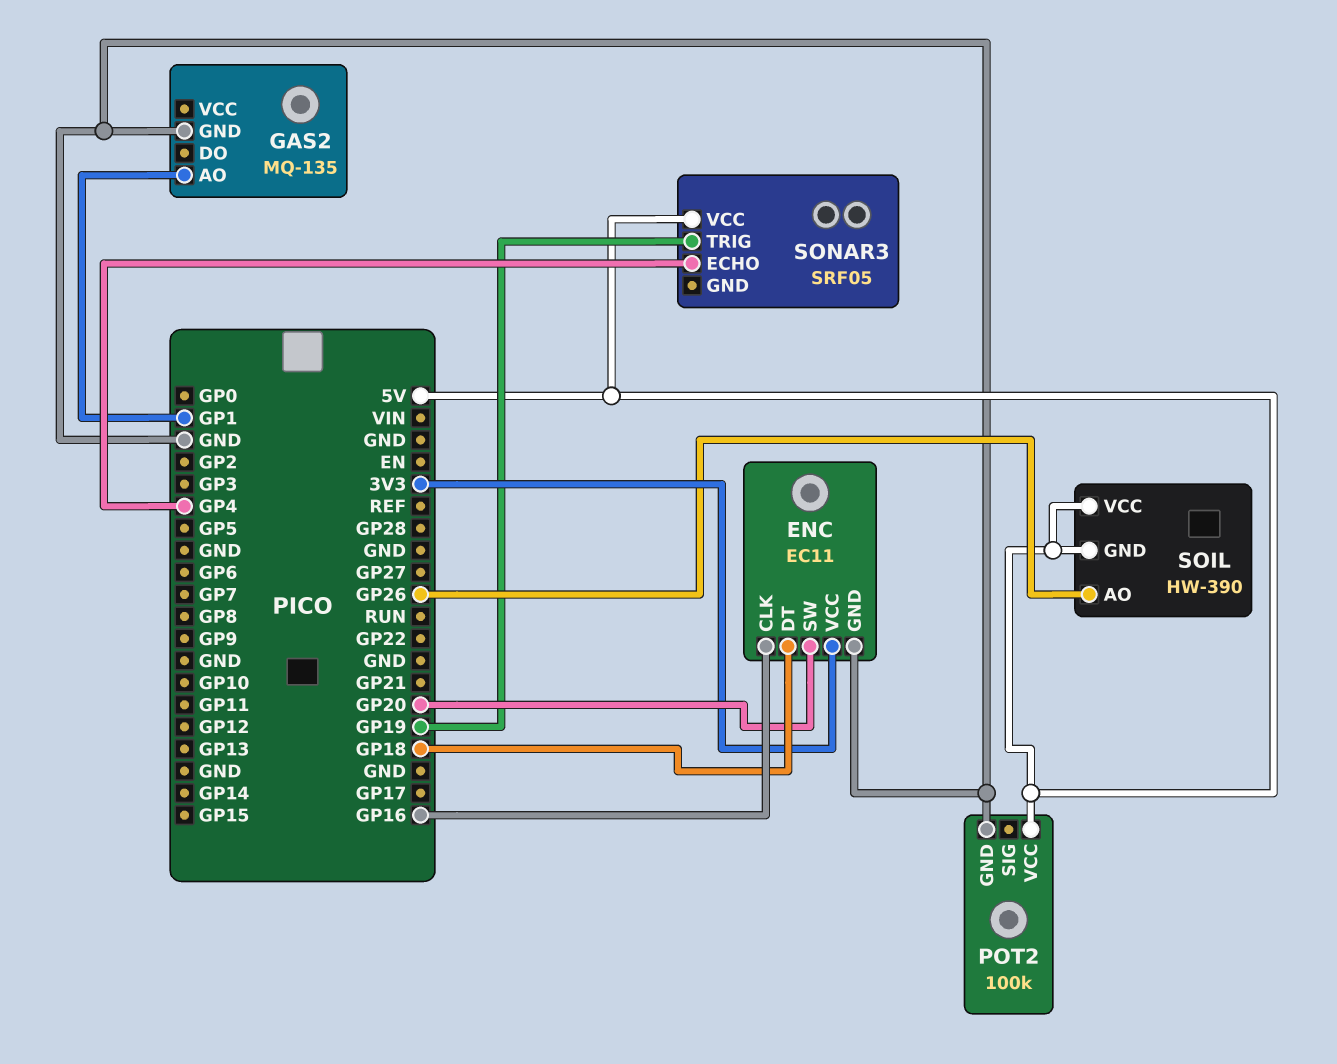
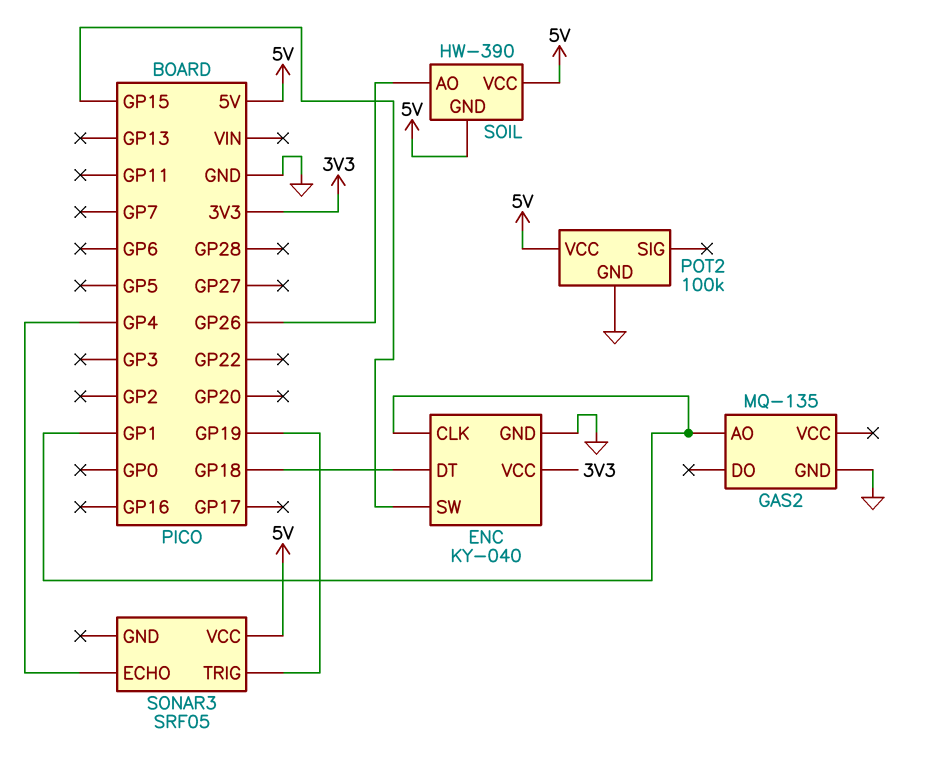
ENC: EC11 -> KY-040
ENC pin CLK: GP16 -> GP1
ENC pin SW: GP20 -> GP15

